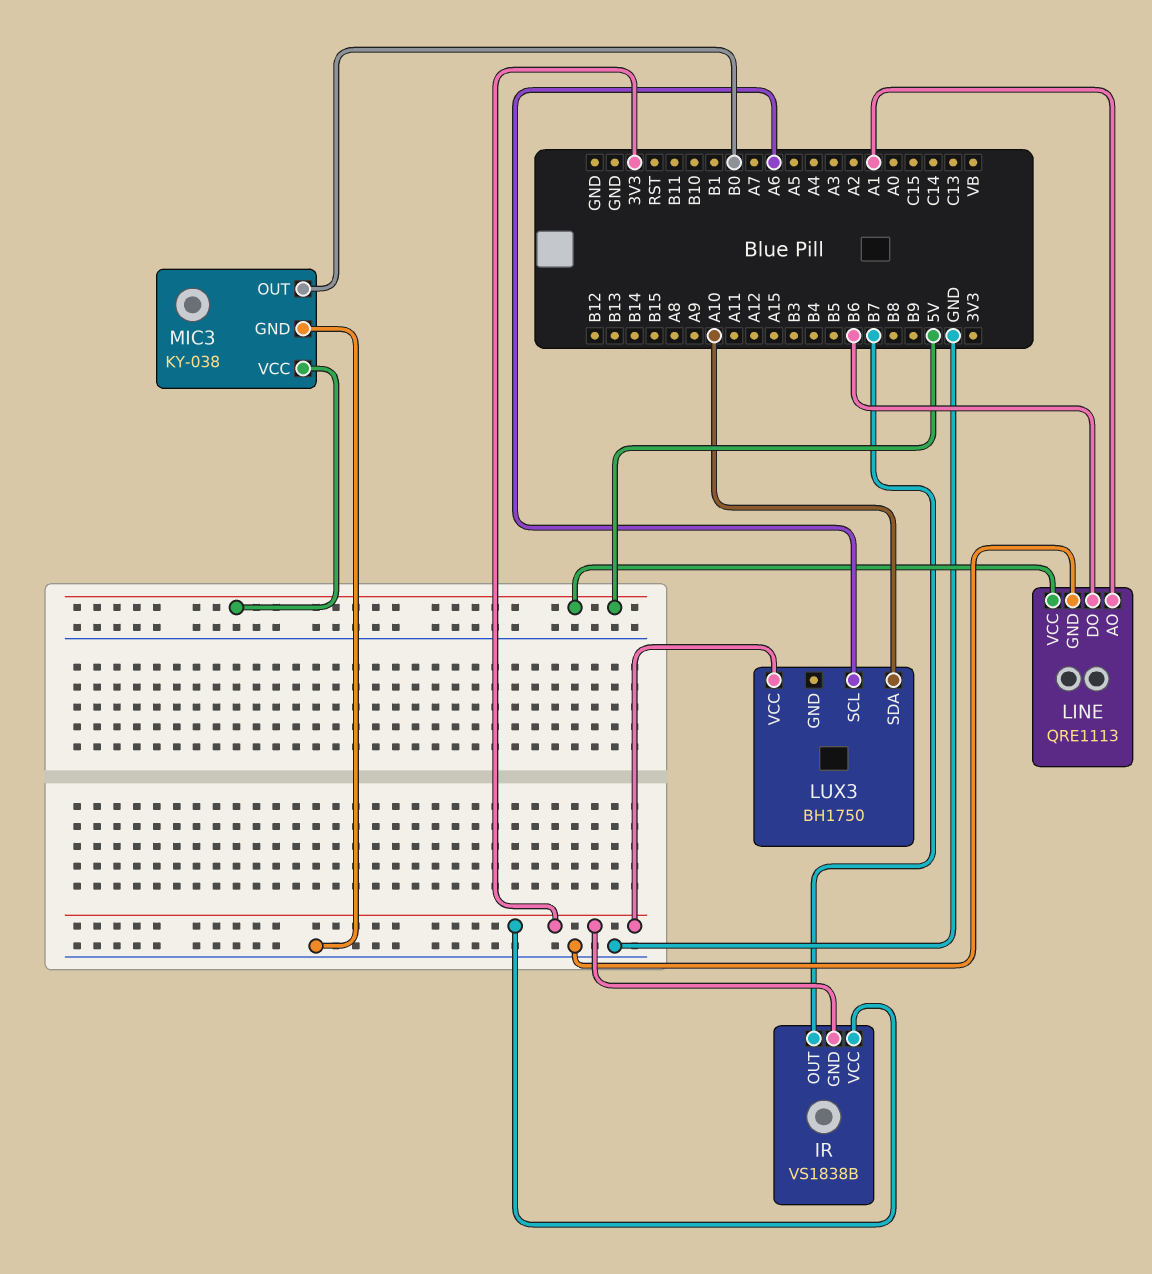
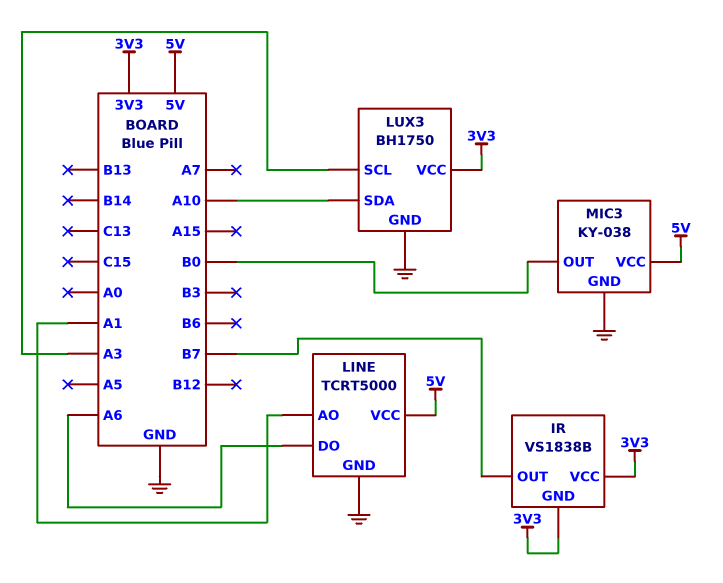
LINE: QRE1113 -> TCRT5000
LINE pin DO: B6 -> A6
LUX3 pin GND: none -> GND
LUX3 pin SCL: A6 -> A3

